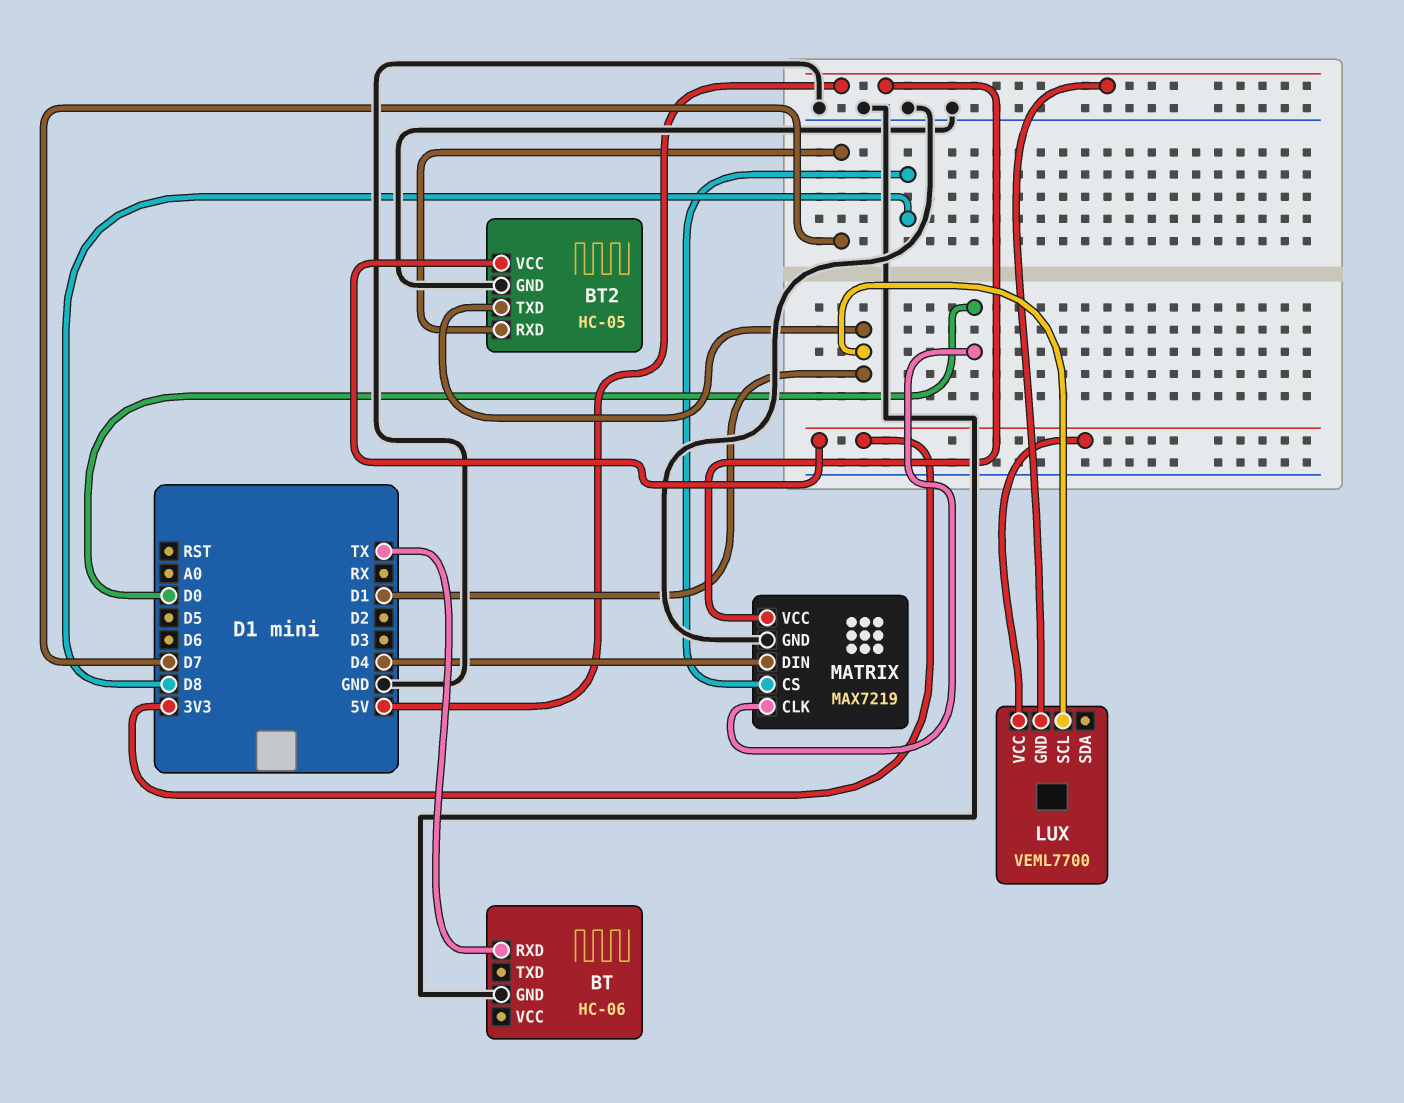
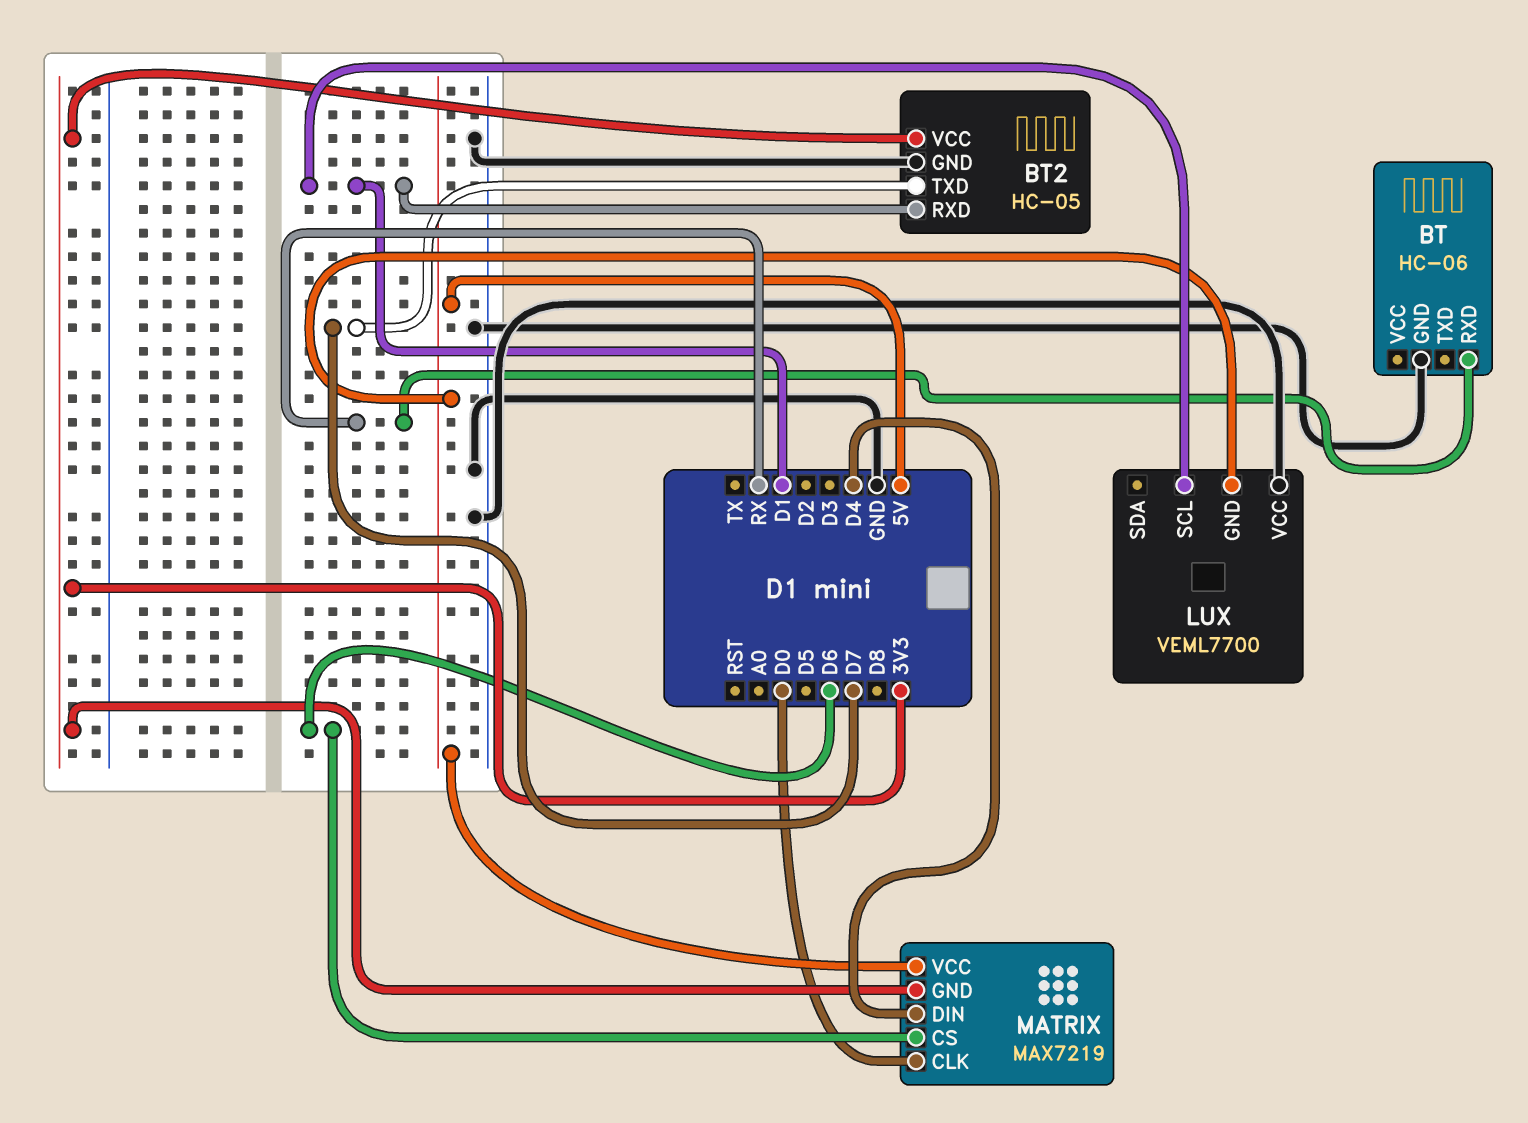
BT pin RXD: TX -> RX
BT2 pin RXD: D7 -> D1
BT2 pin TXD: D1 -> D7
LUX pin VCC: 3V3 -> GND
MATRIX pin CS: D8 -> D6
MATRIX pin GND: GND -> 3V3

